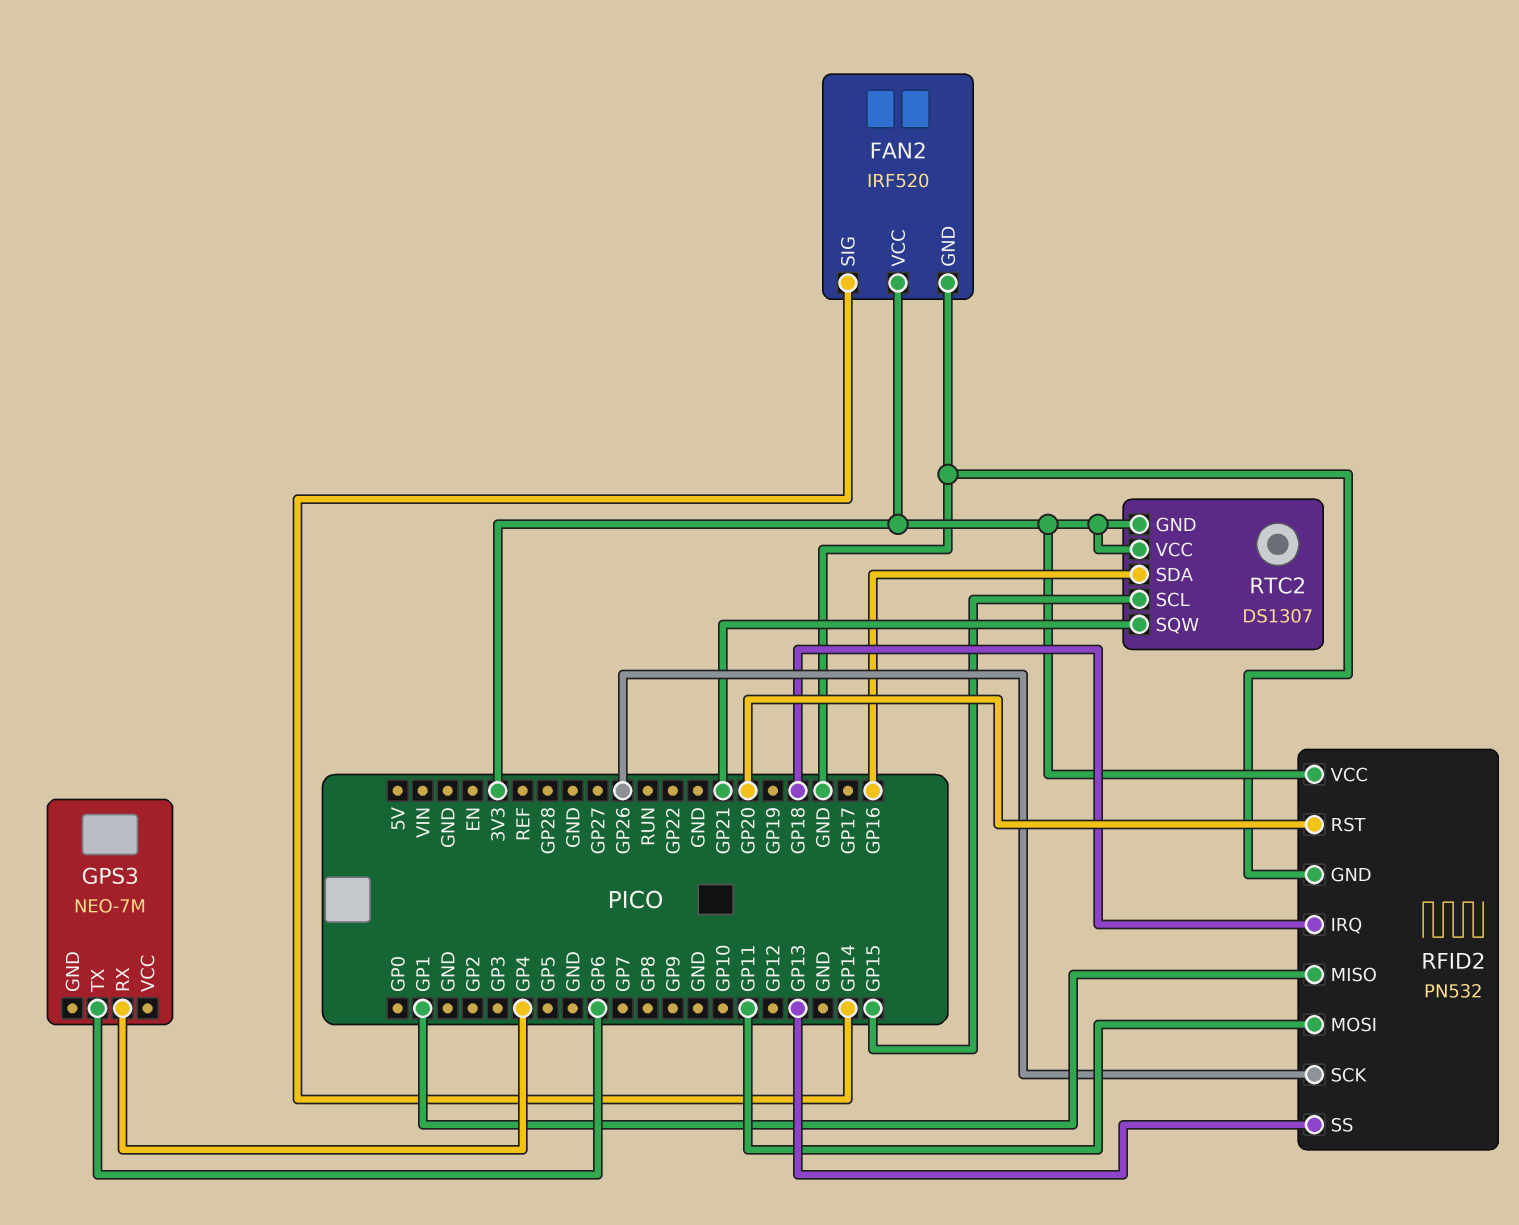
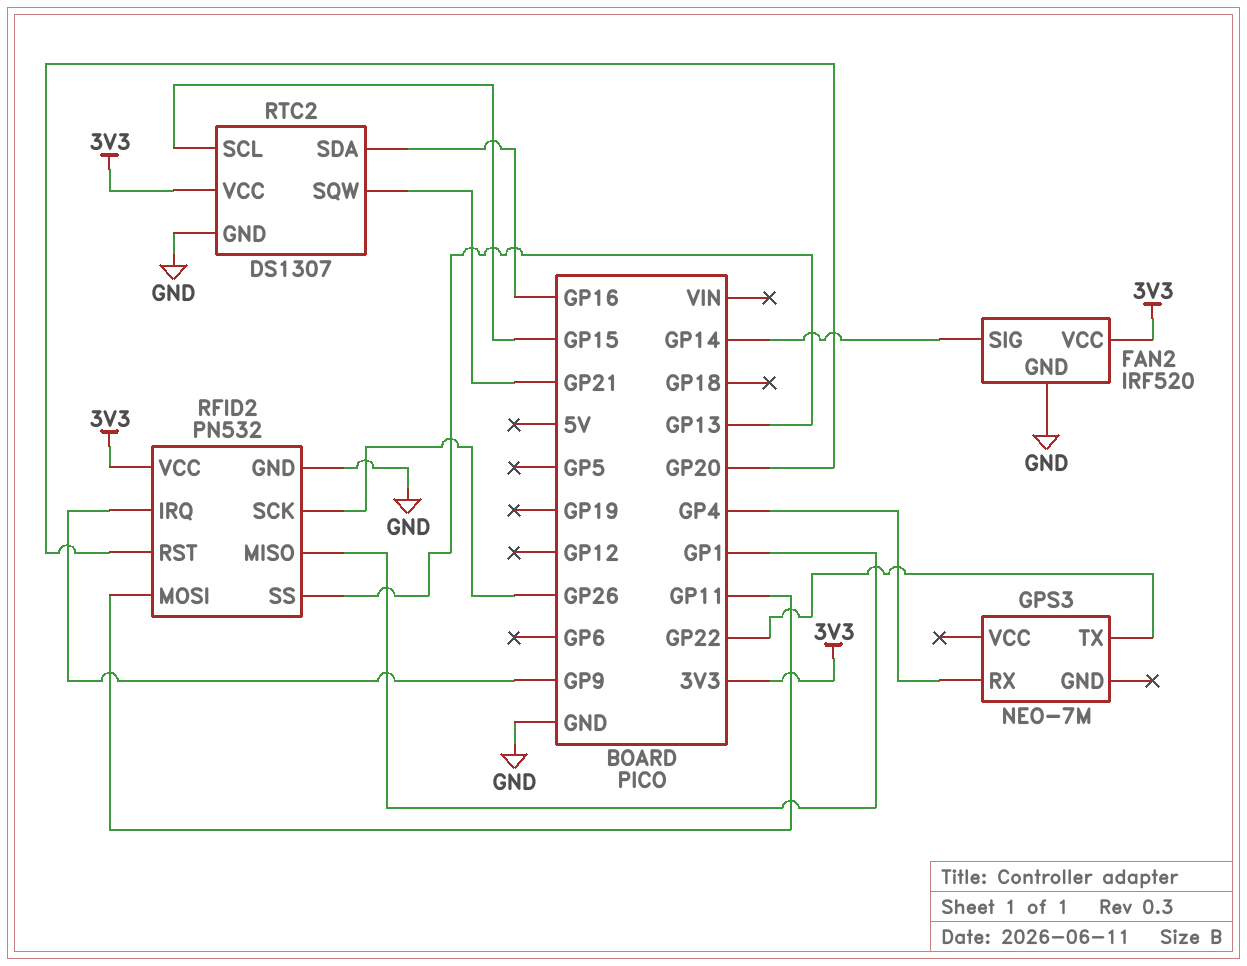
GPS3 pin TX: GP6 -> GP22
RFID2 pin IRQ: GP18 -> GP9
RTC2 pin GND: 3V3 -> GND

